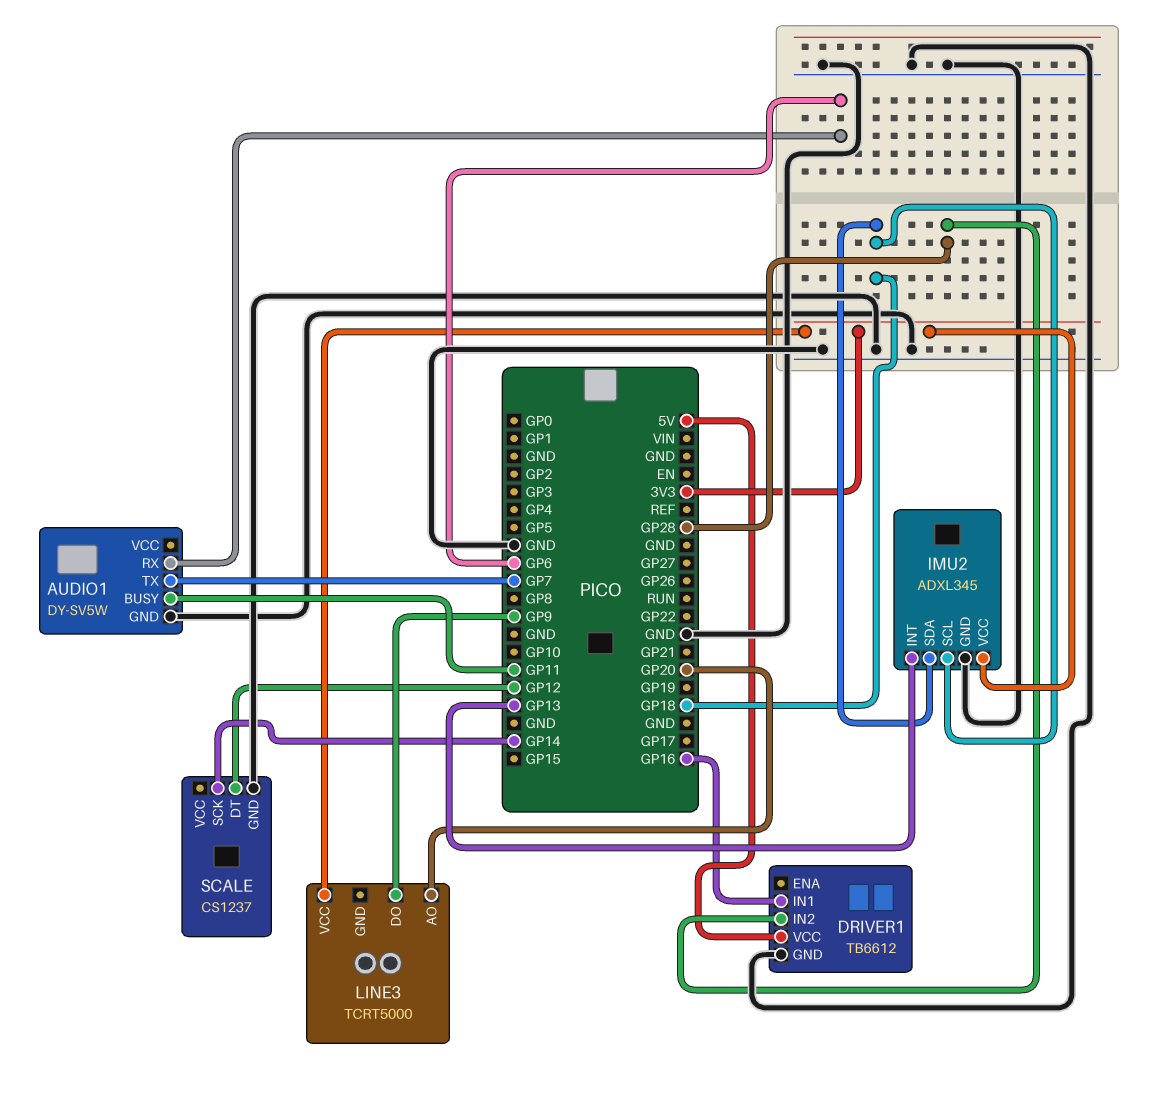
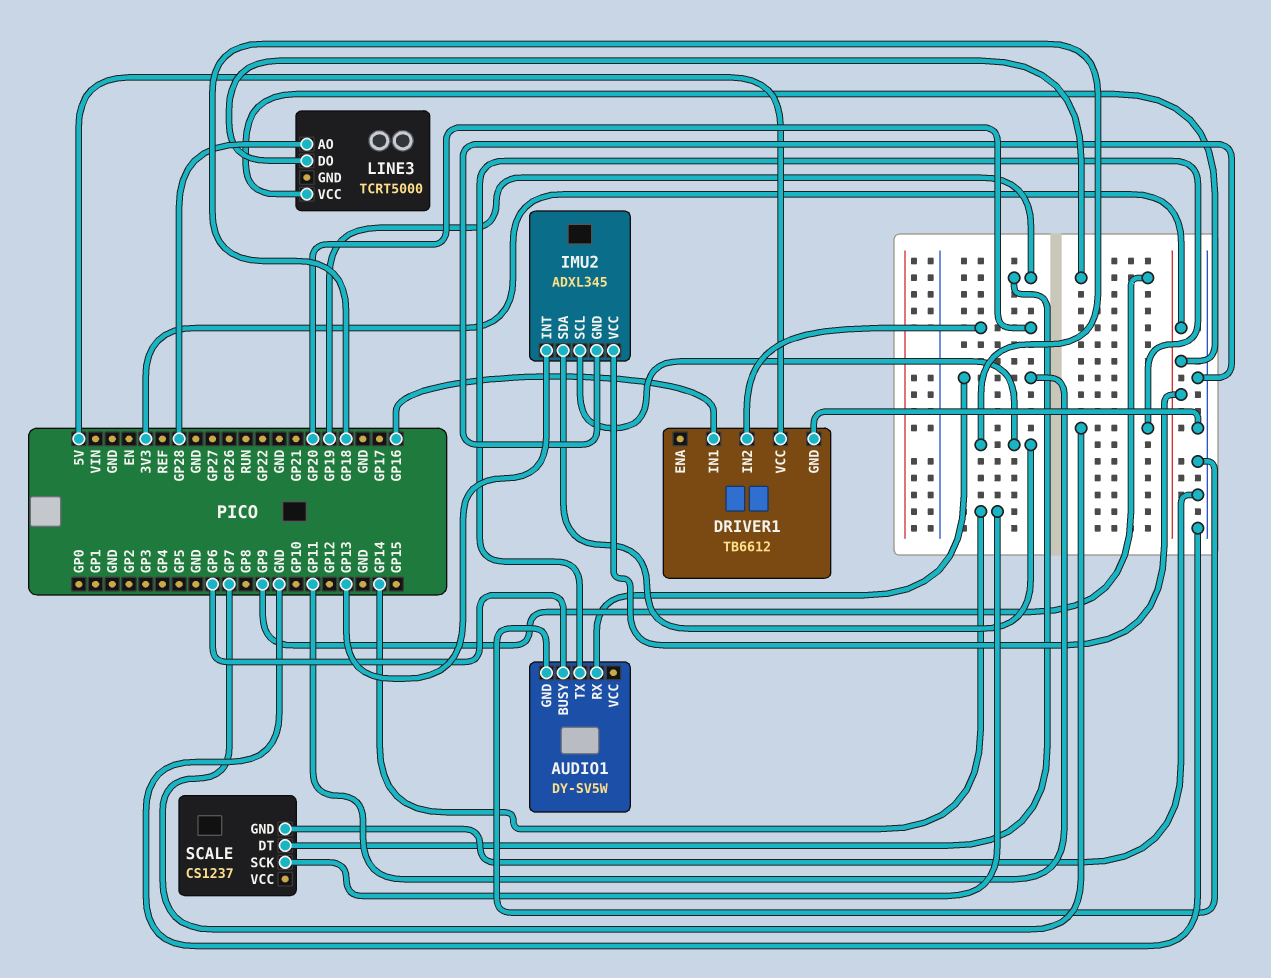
AUDIO1 pin BUSY: GP11 -> GP6
AUDIO1 pin RX: GP6 -> GP11
DRIVER1 pin IN2: GP28 -> GP20
LINE3 pin AO: GP20 -> GP28
SCALE pin DT: GP12 -> GP19

